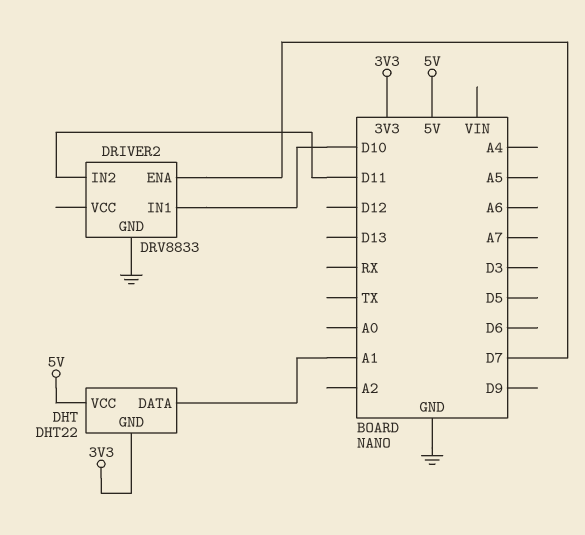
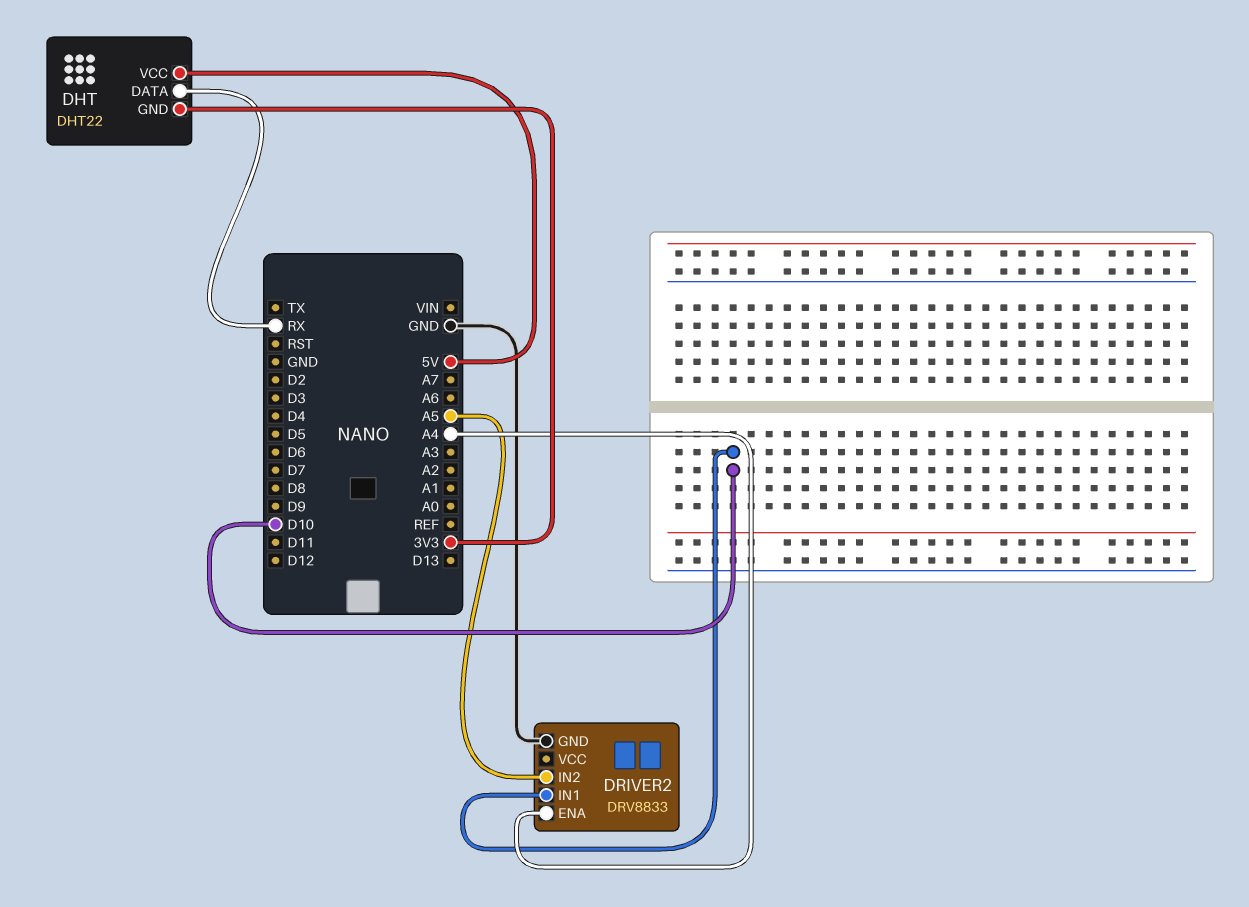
DHT pin DATA: A1 -> RX
DRIVER2 pin ENA: D7 -> A4
DRIVER2 pin IN2: D11 -> A5

